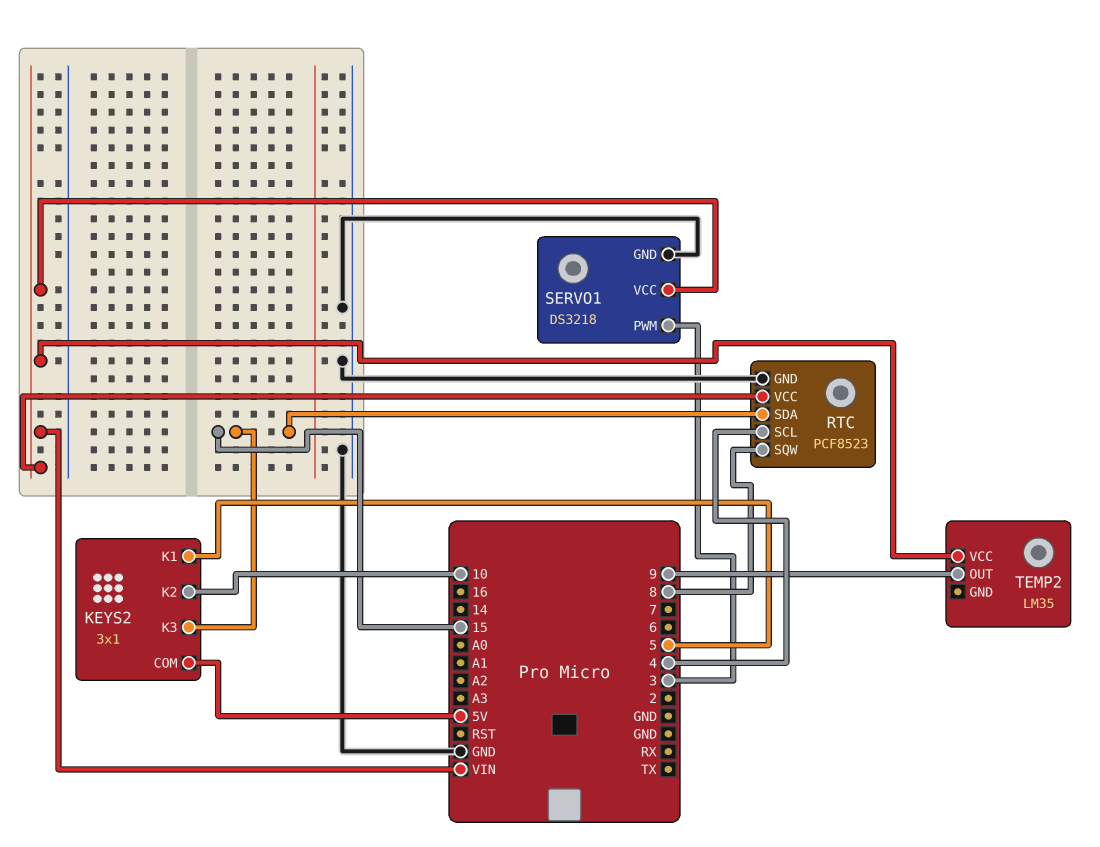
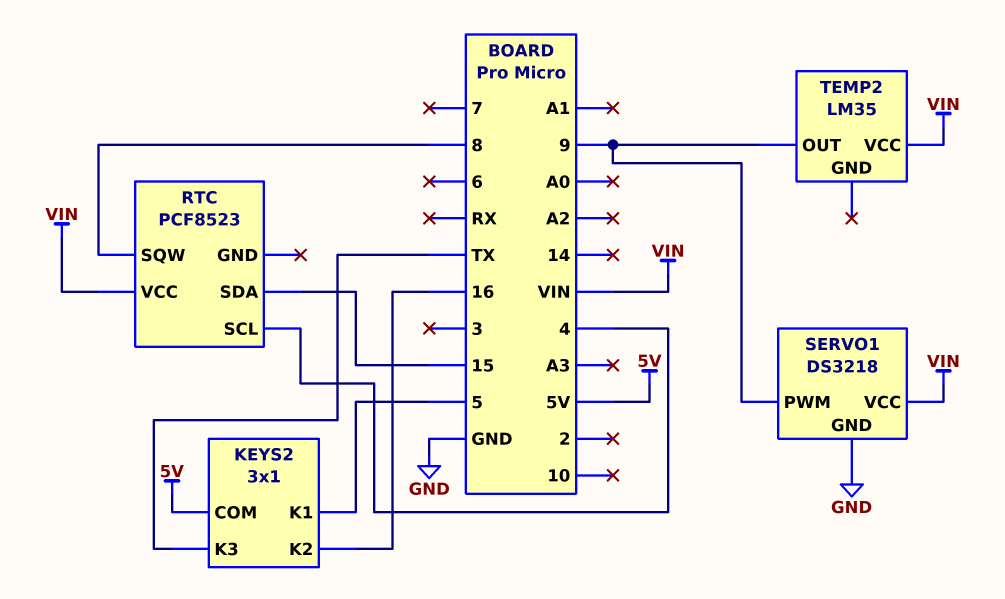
KEYS2 pin K2: 10 -> 16
KEYS2 pin K3: 15 -> TX
RTC pin GND: GND -> none
SERVO1 pin PWM: 3 -> 9

